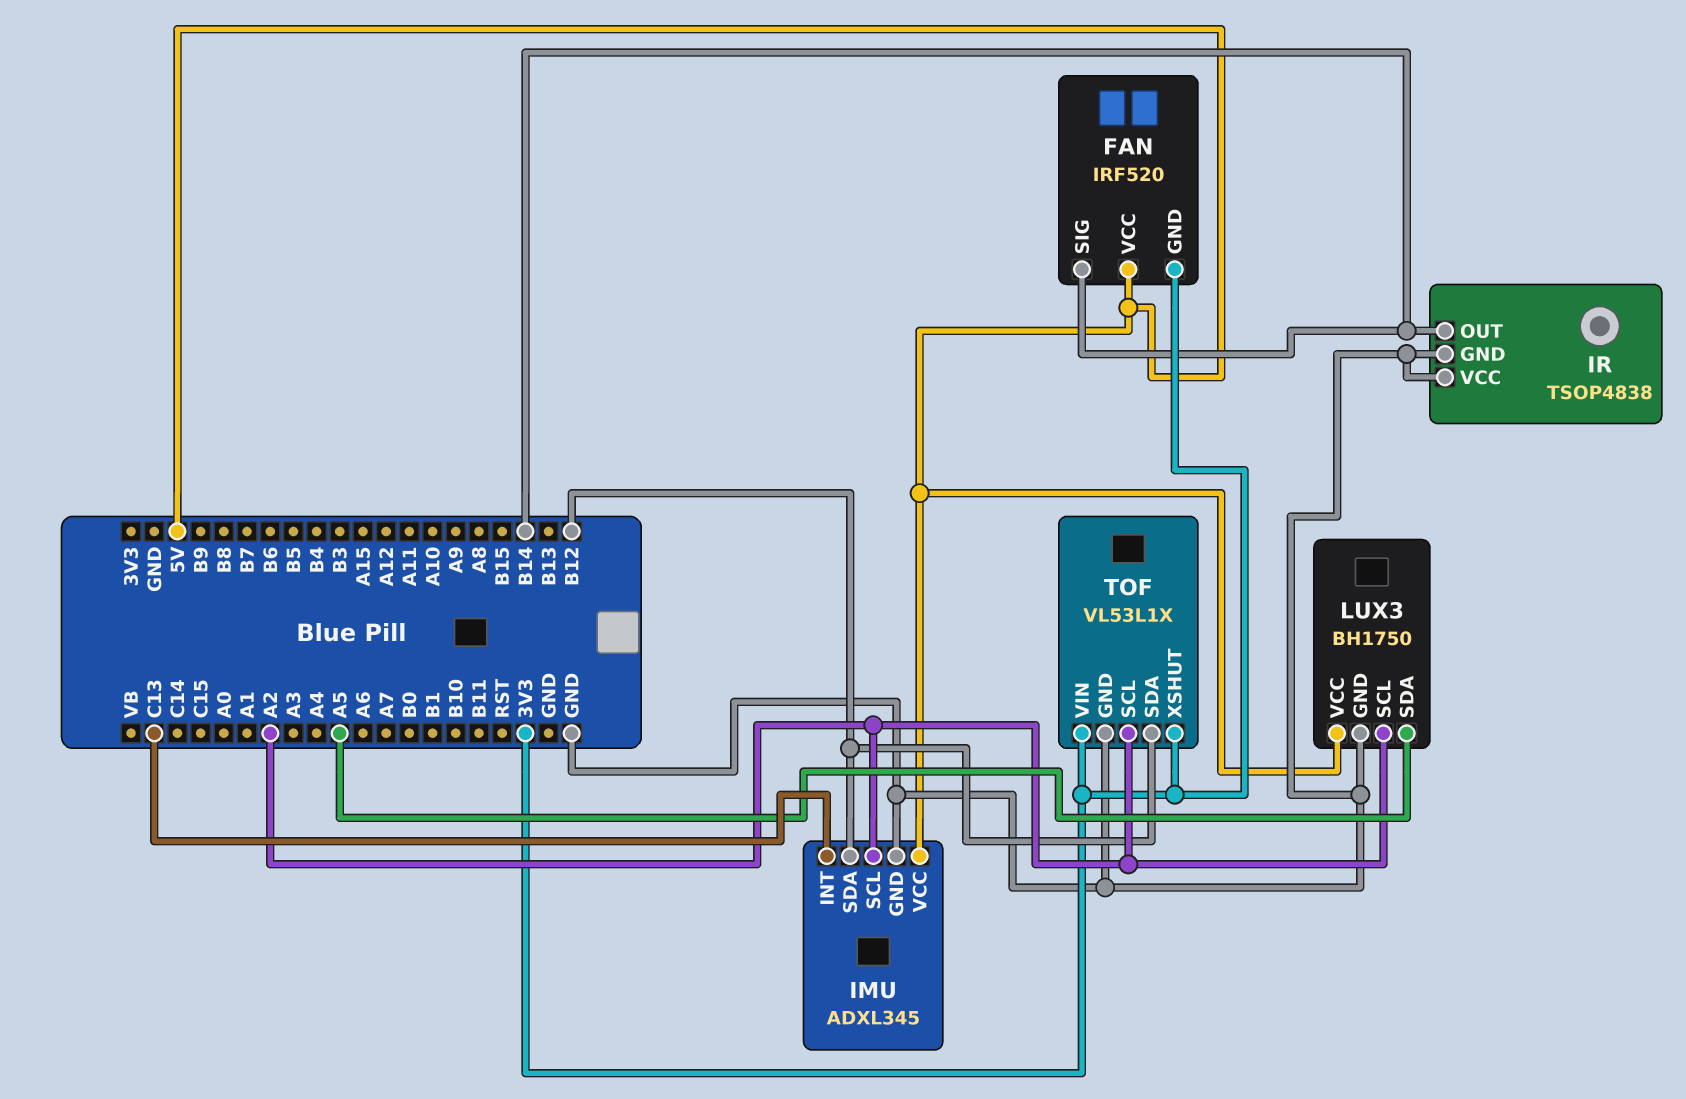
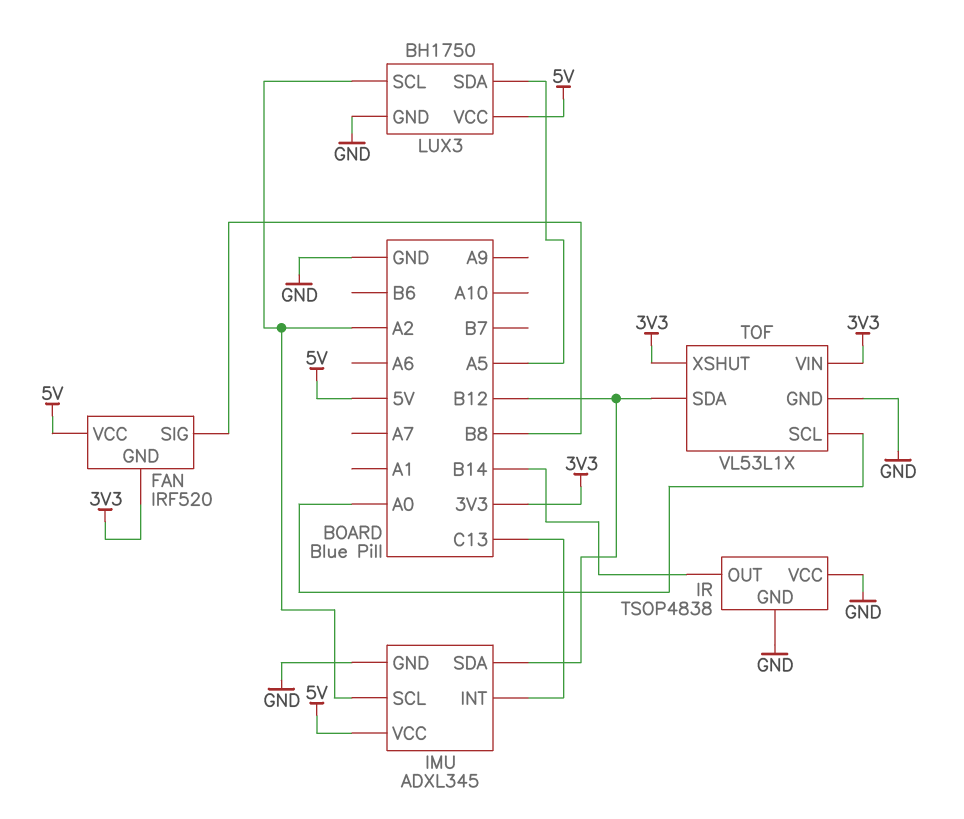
FAN pin SIG: B14 -> B8
TOF pin SCL: A2 -> A0

